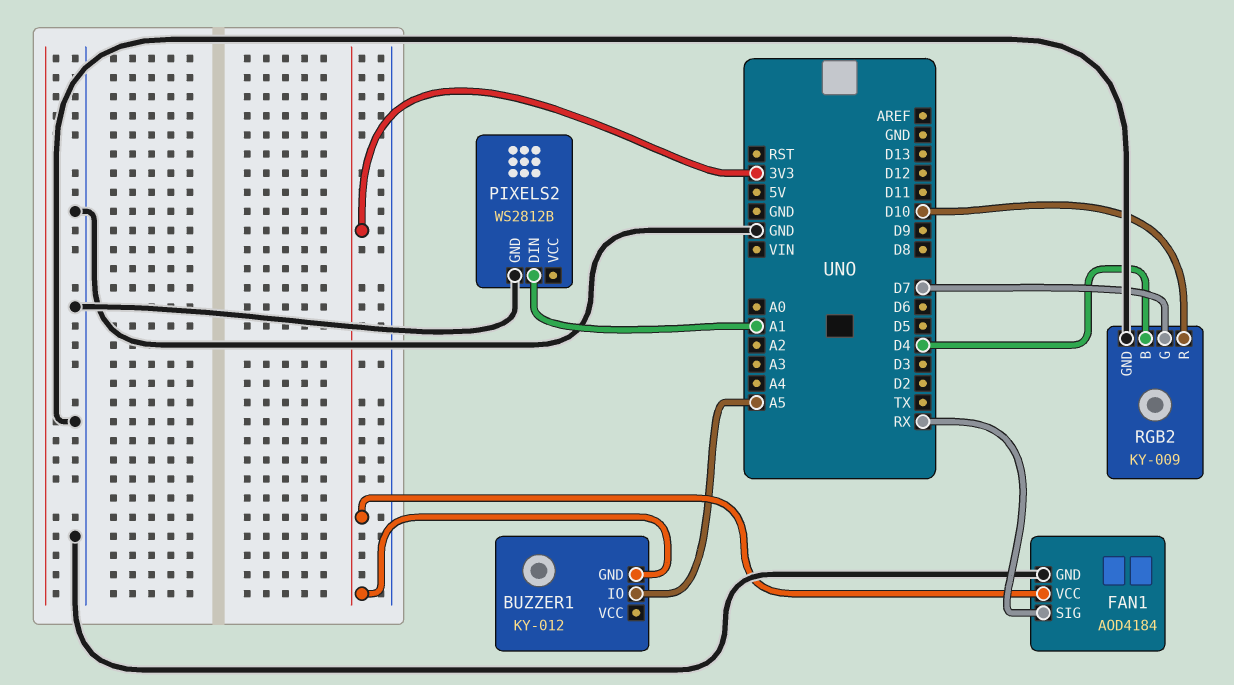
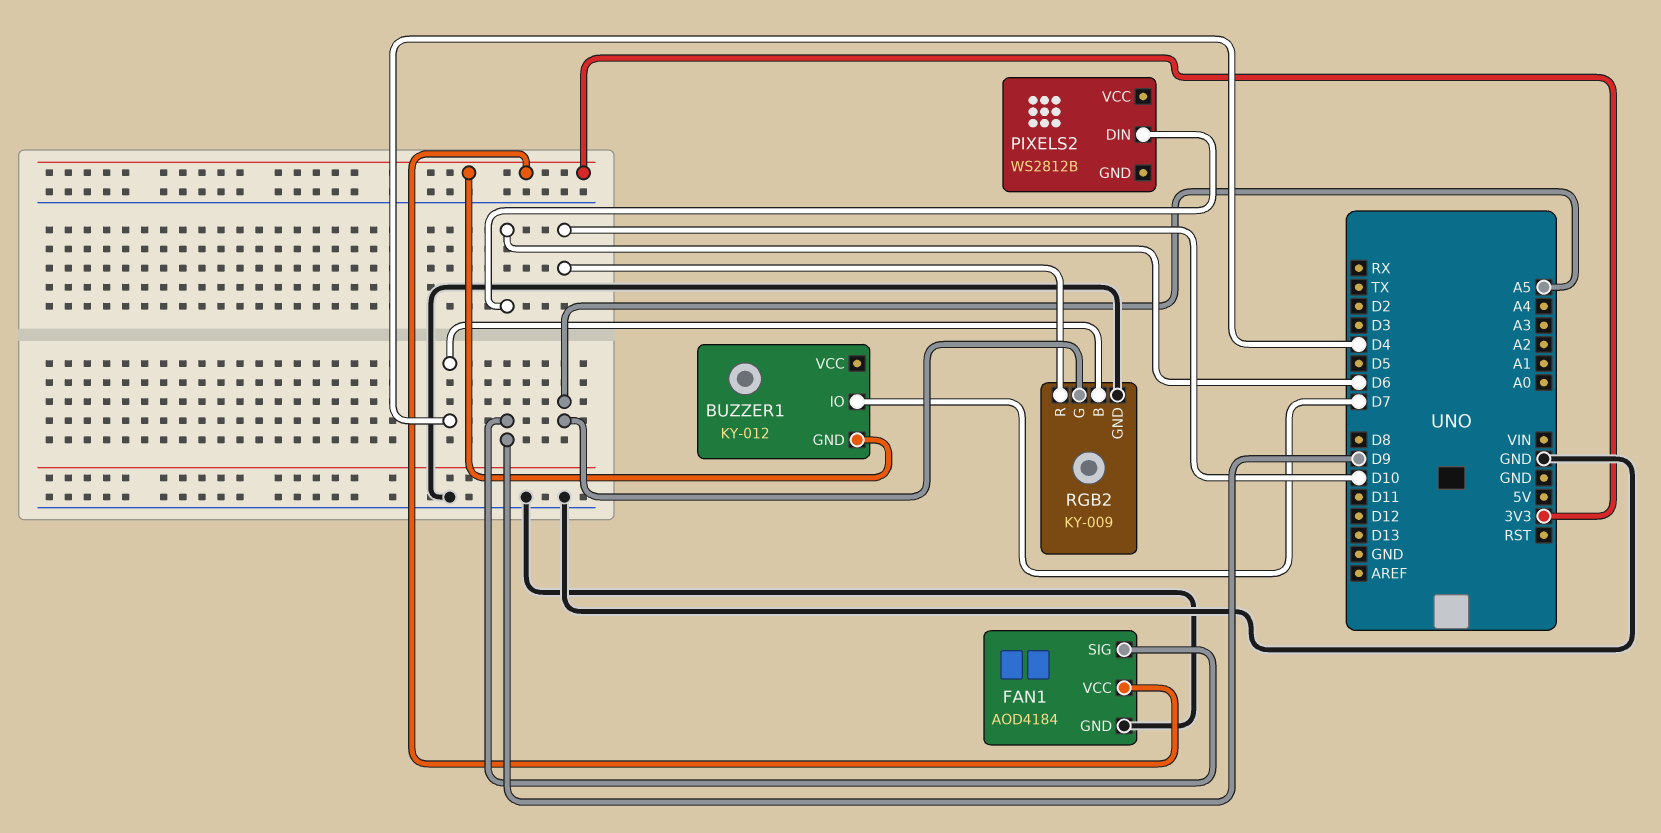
BUZZER1 pin IO: A5 -> D7
FAN1 pin SIG: RX -> D9
PIXELS2 pin DIN: A1 -> D6
PIXELS2 pin GND: GND -> none
RGB2 pin G: D7 -> A5

